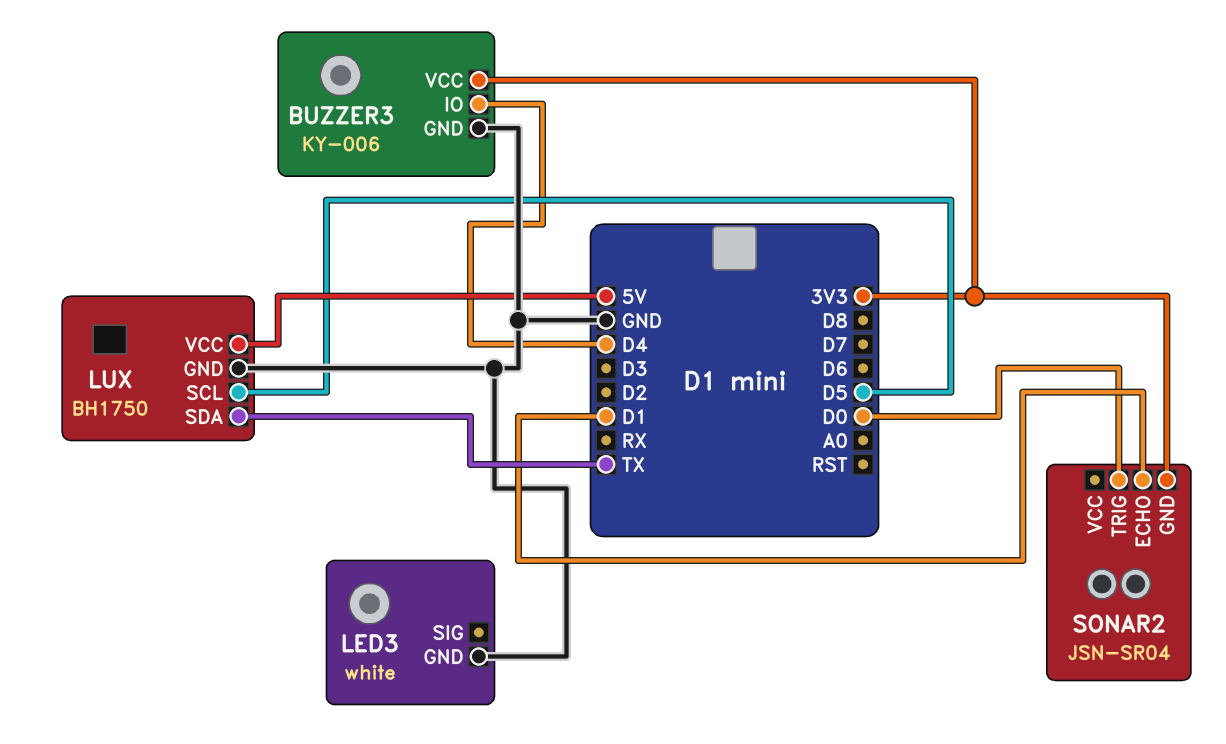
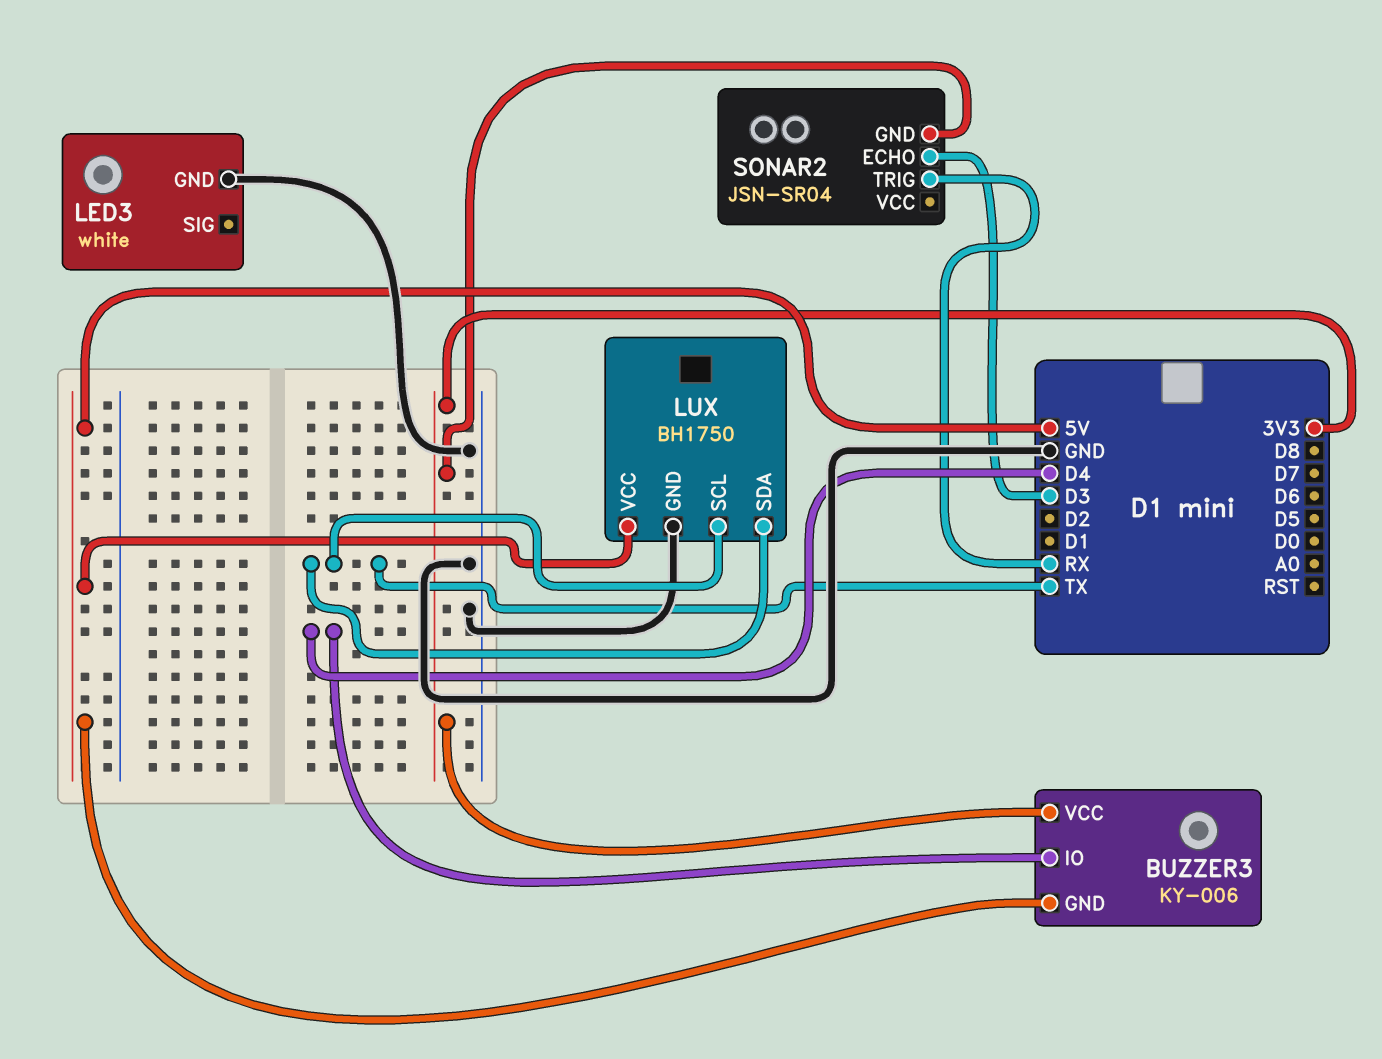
BUZZER3 pin GND: GND -> 5V
LUX pin SCL: D5 -> TX
SONAR2 pin ECHO: D1 -> D3
SONAR2 pin TRIG: D0 -> RX

